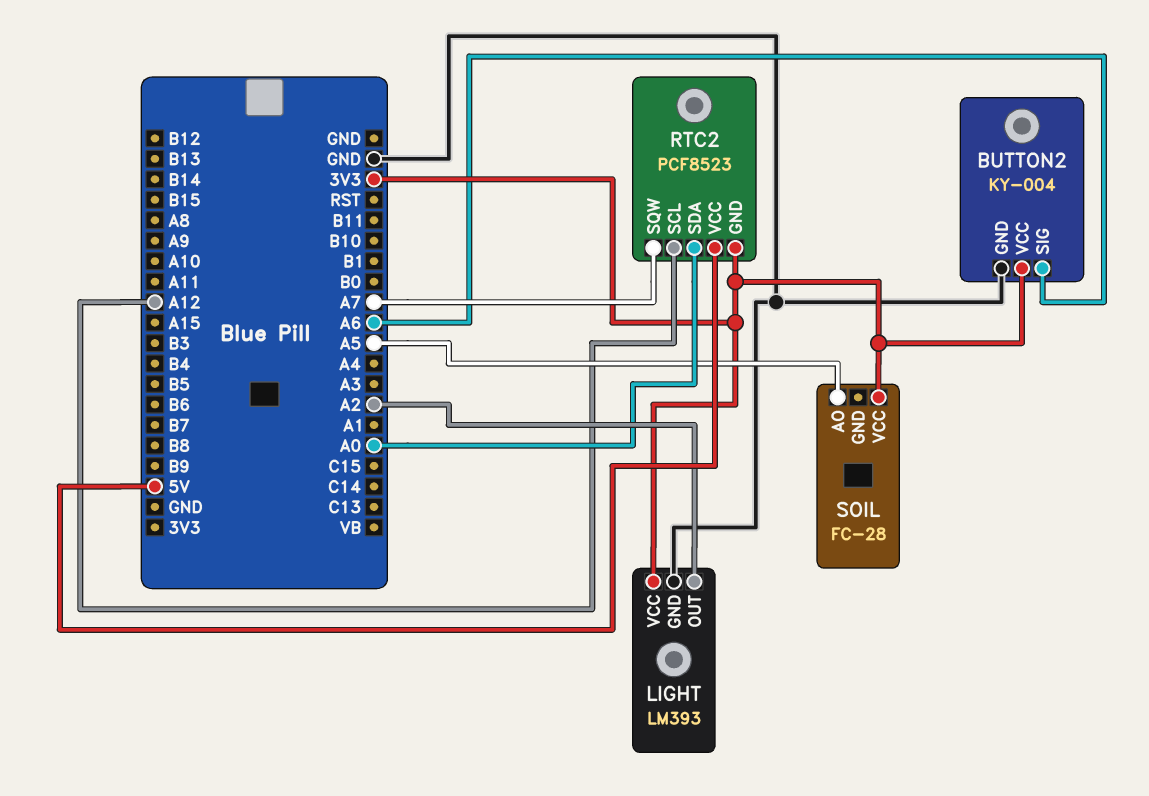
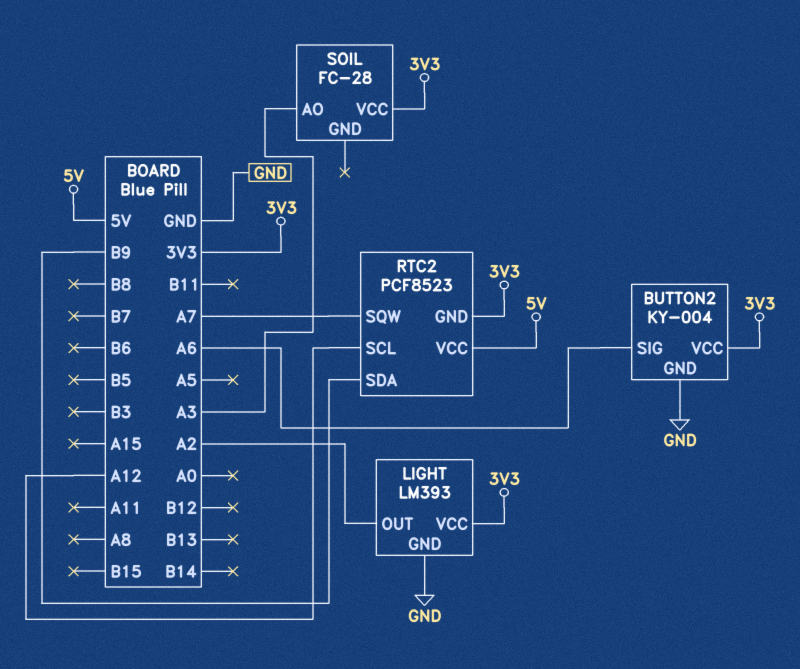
RTC2 pin SDA: A0 -> B9
SOIL pin AO: A5 -> A3

